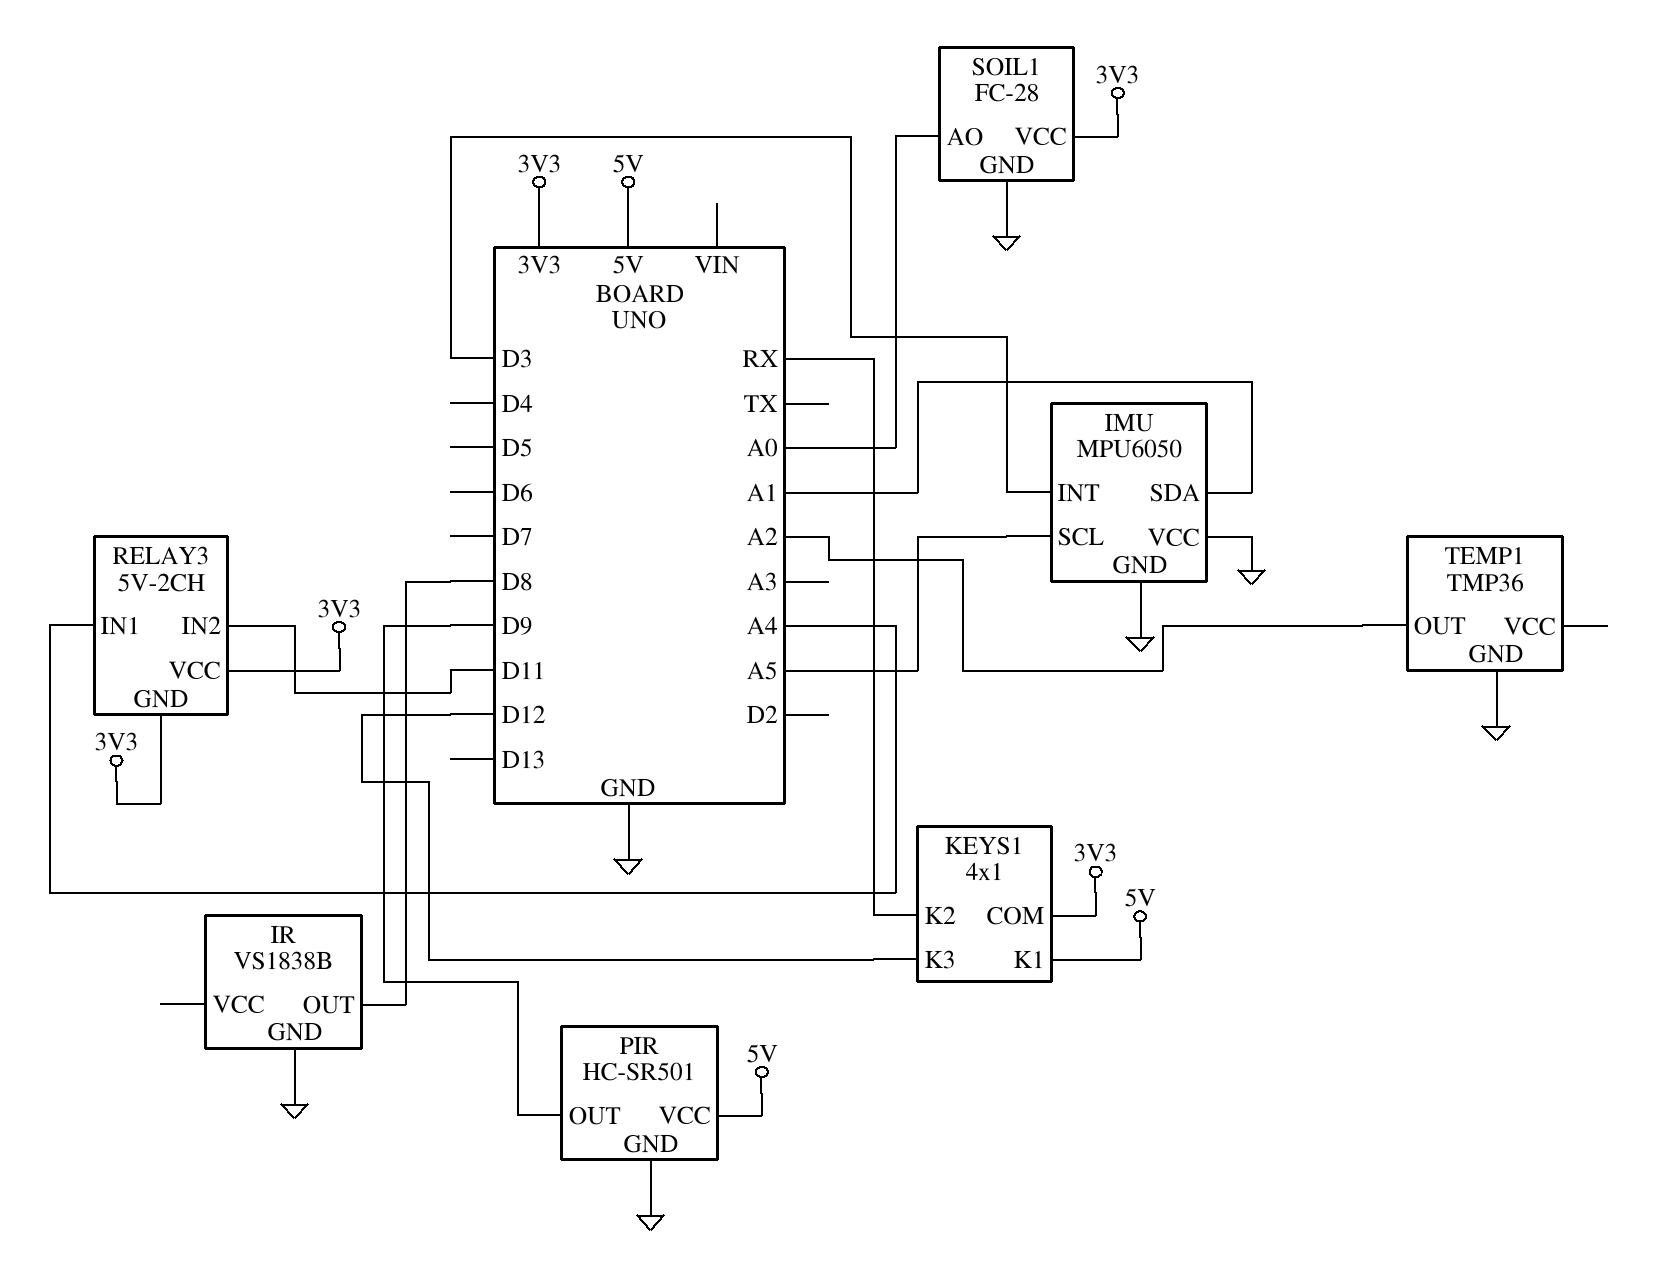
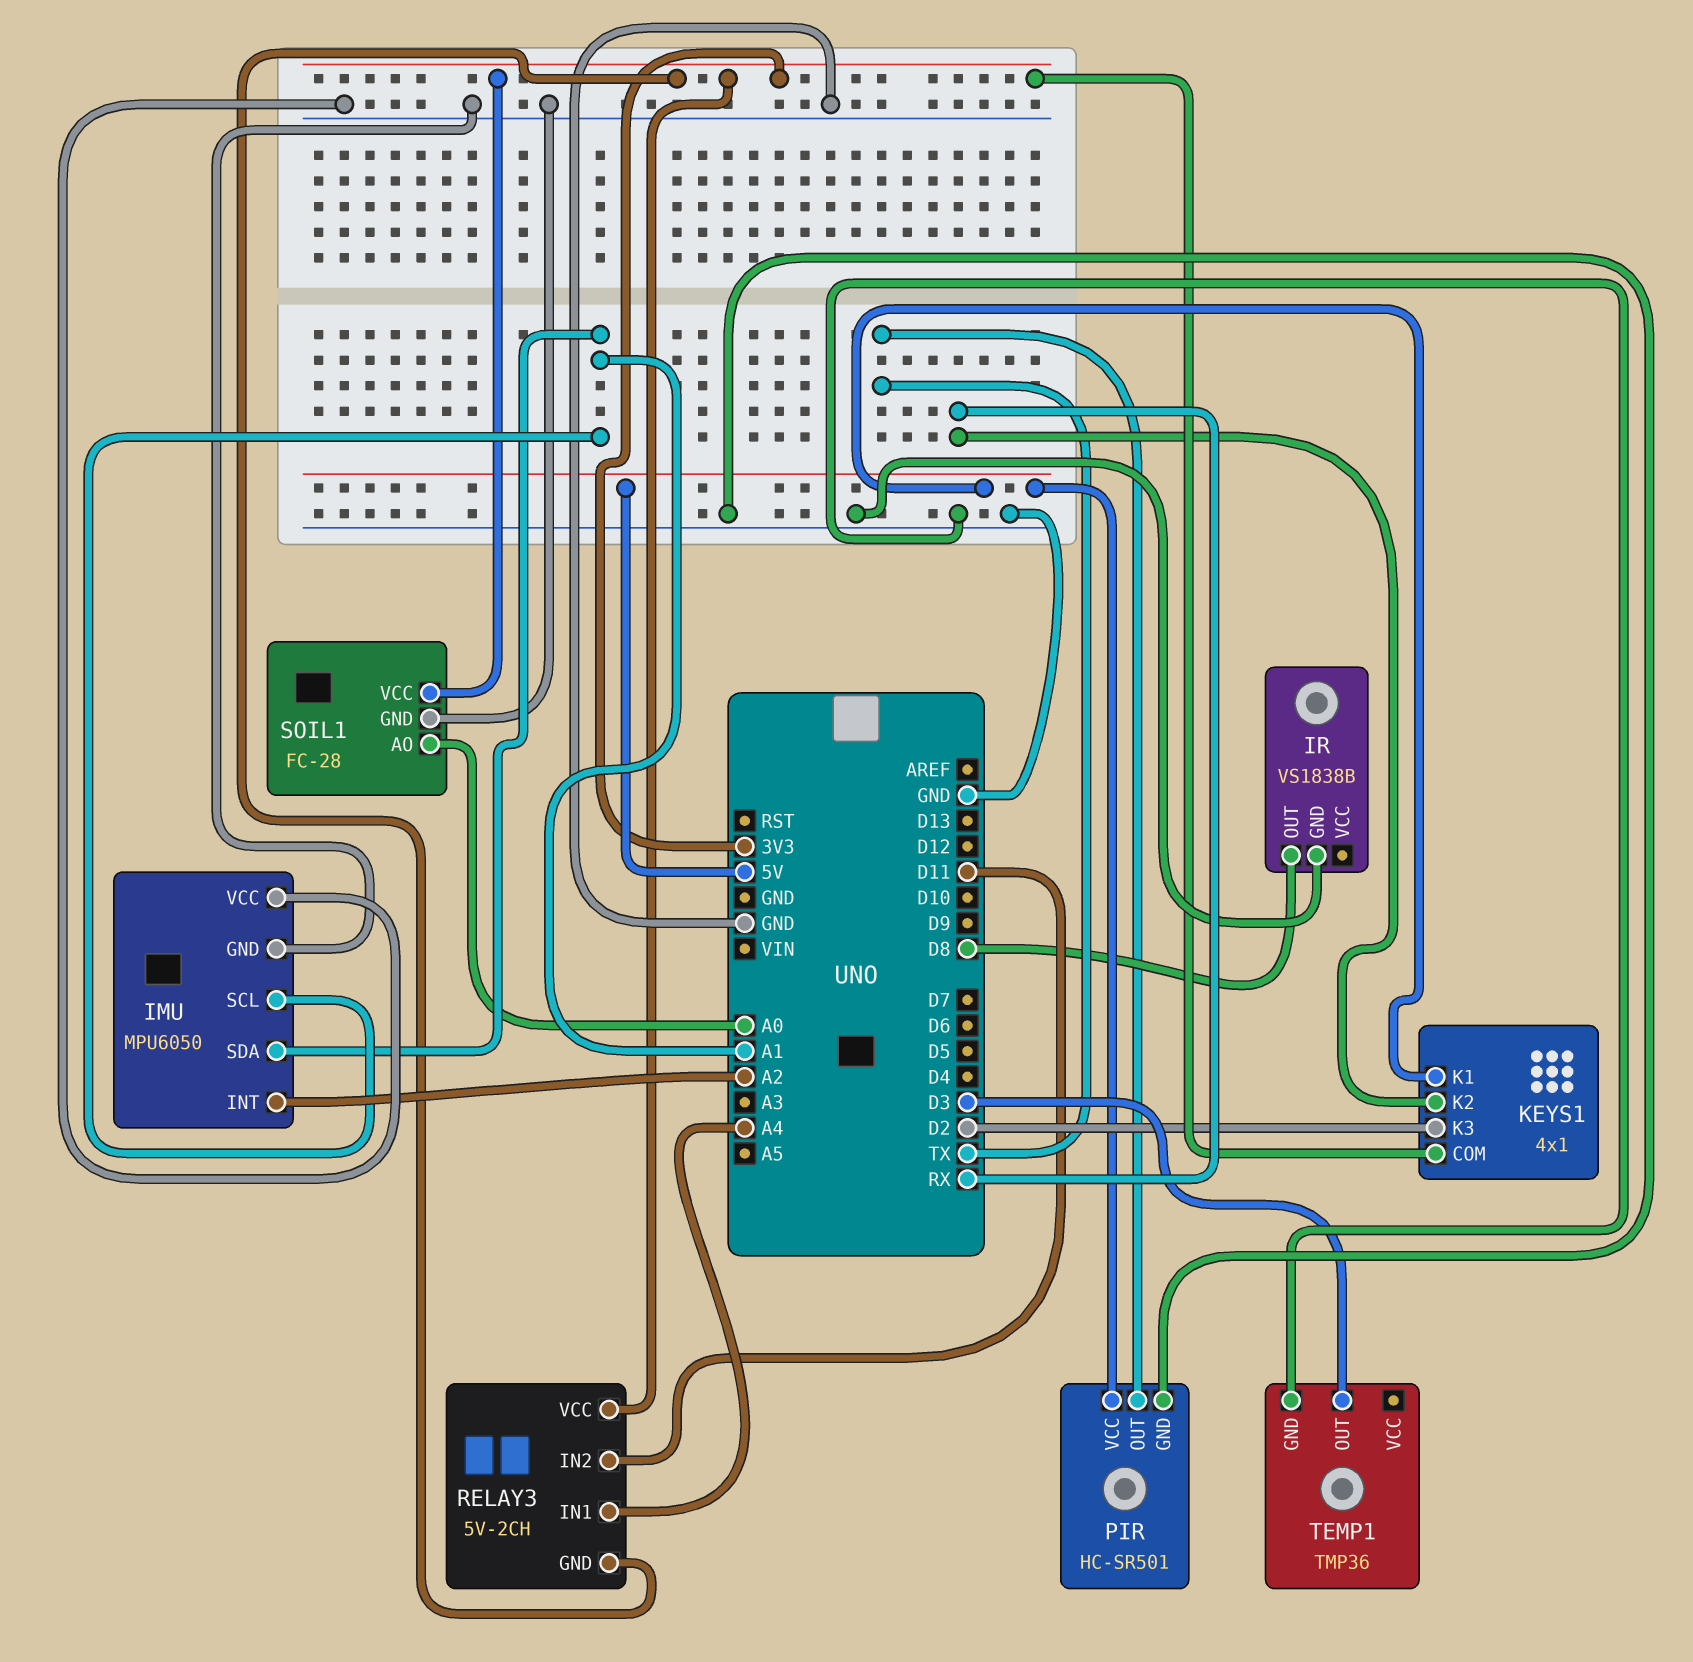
IMU pin INT: D3 -> A2
IMU pin SCL: A5 -> A1
KEYS1 pin K3: D12 -> D2
PIR pin OUT: D9 -> TX
TEMP1 pin OUT: A2 -> D3

